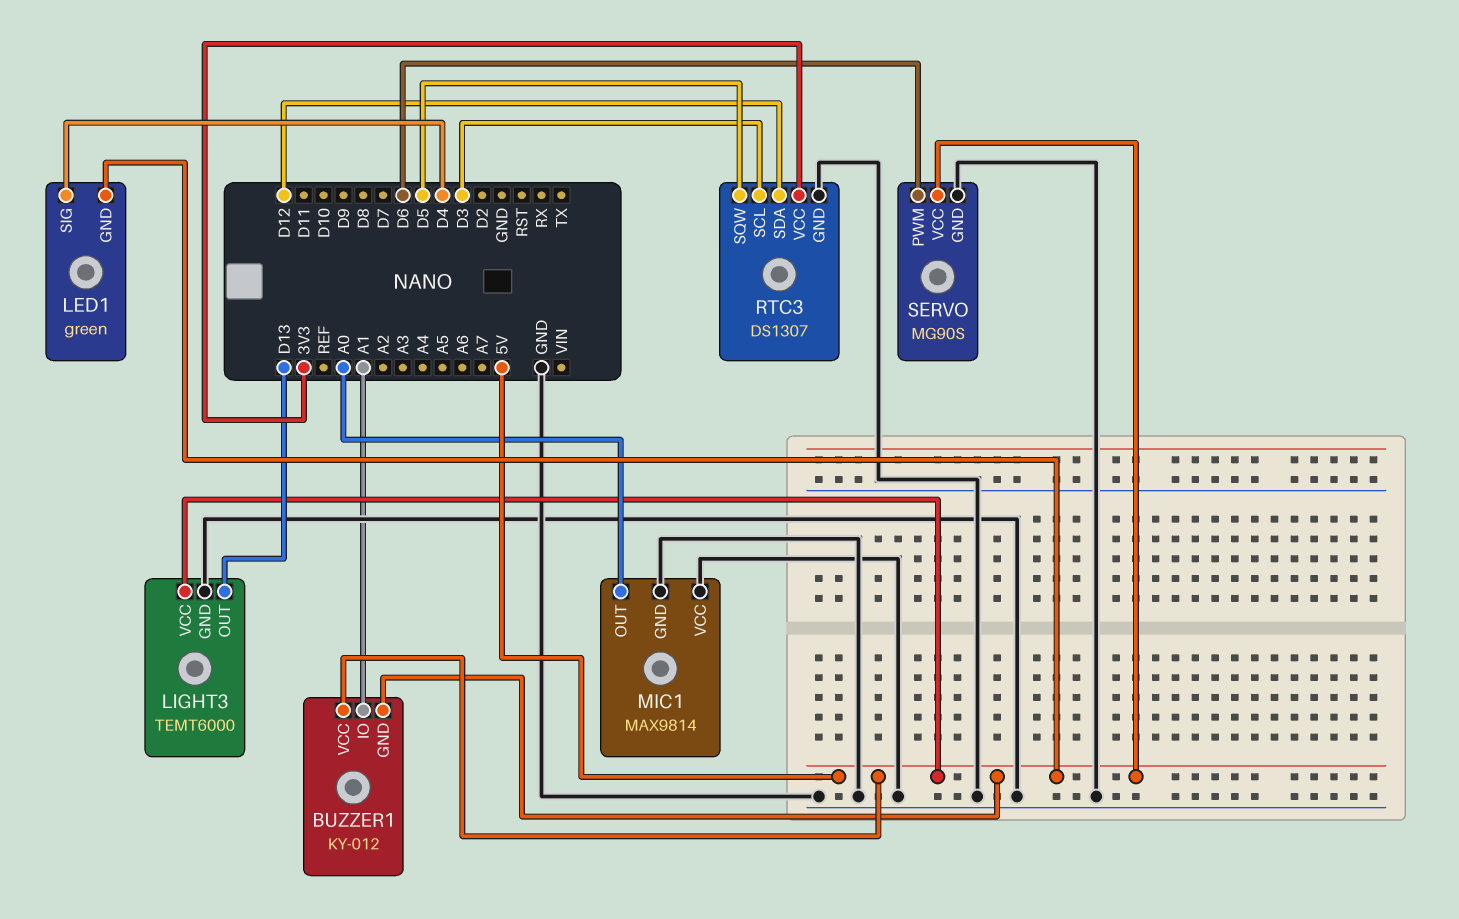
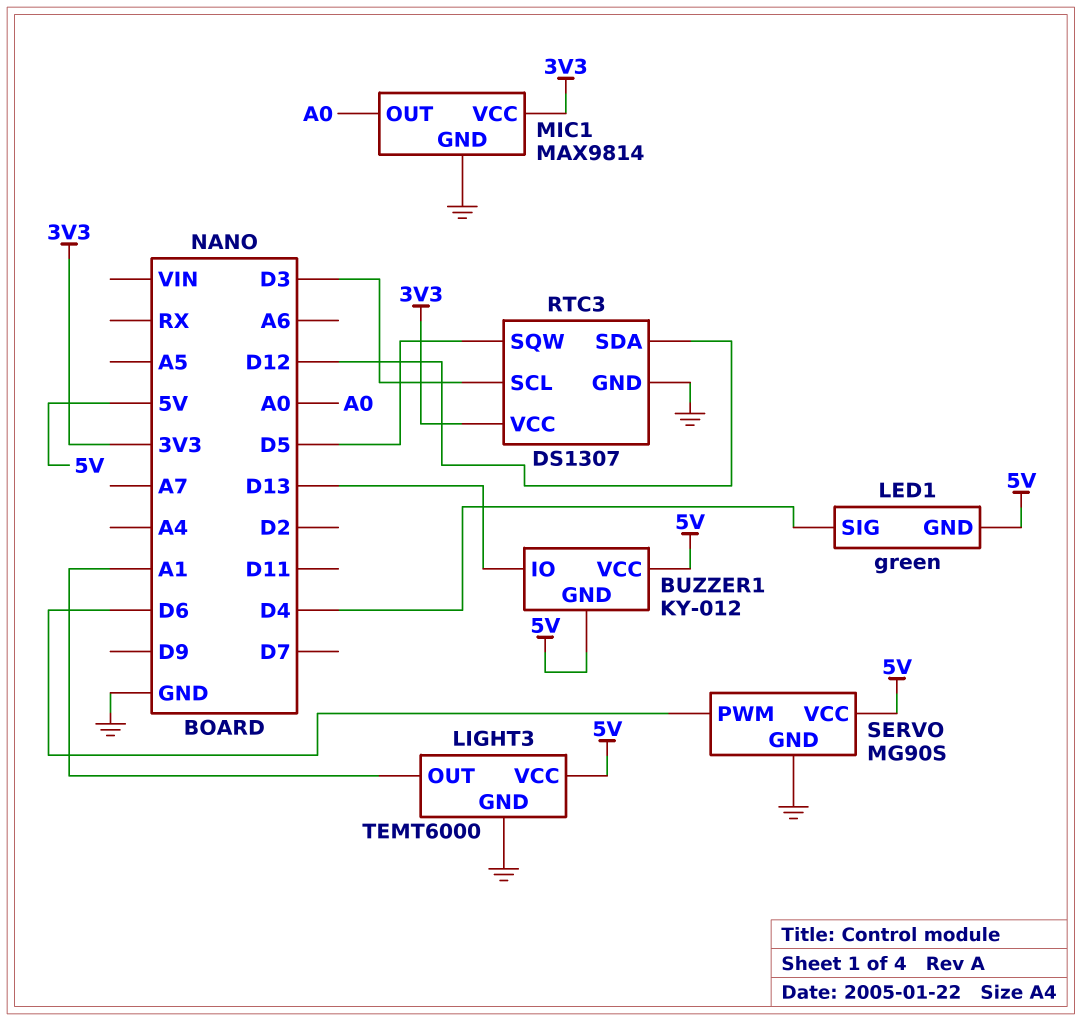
BUZZER1 pin IO: A1 -> D13
LIGHT3 pin OUT: D13 -> A1
MIC1 pin VCC: GND -> 3V3

